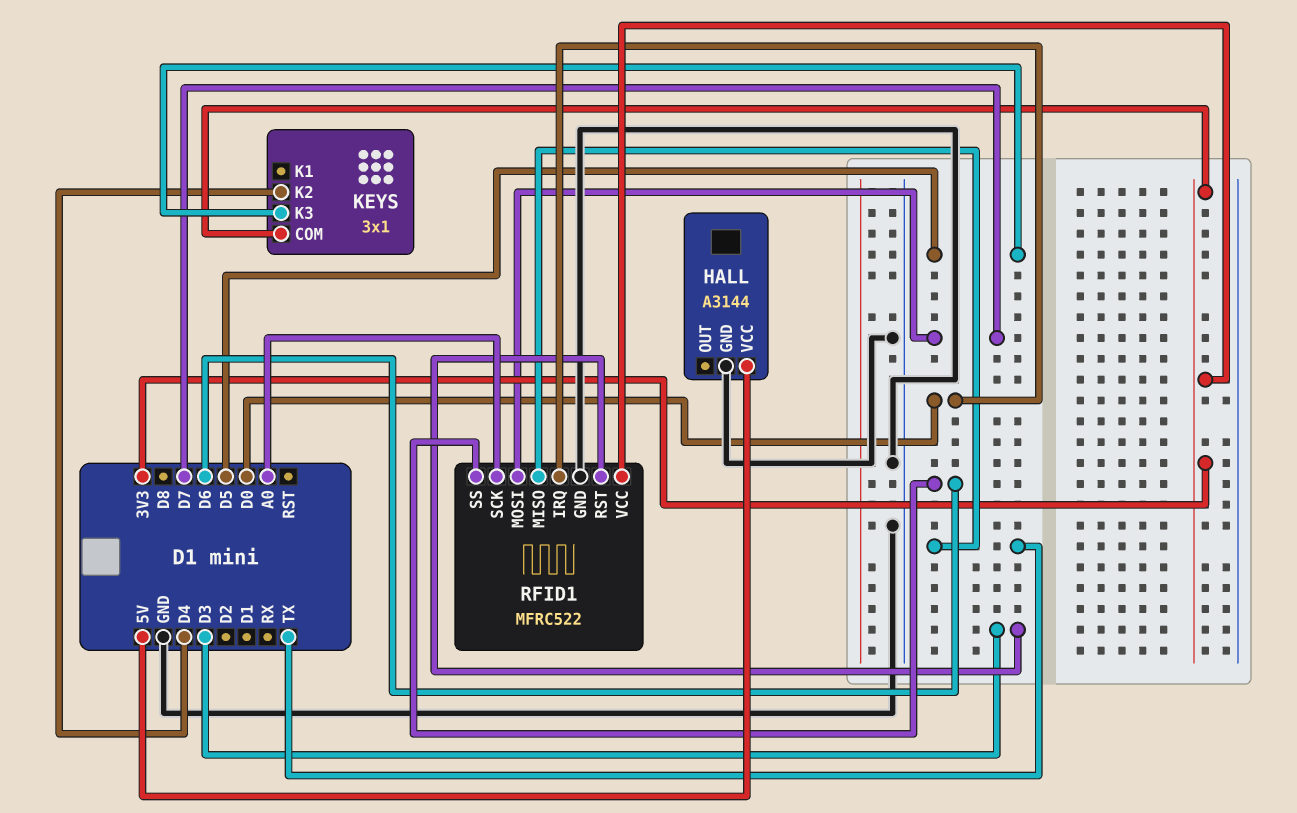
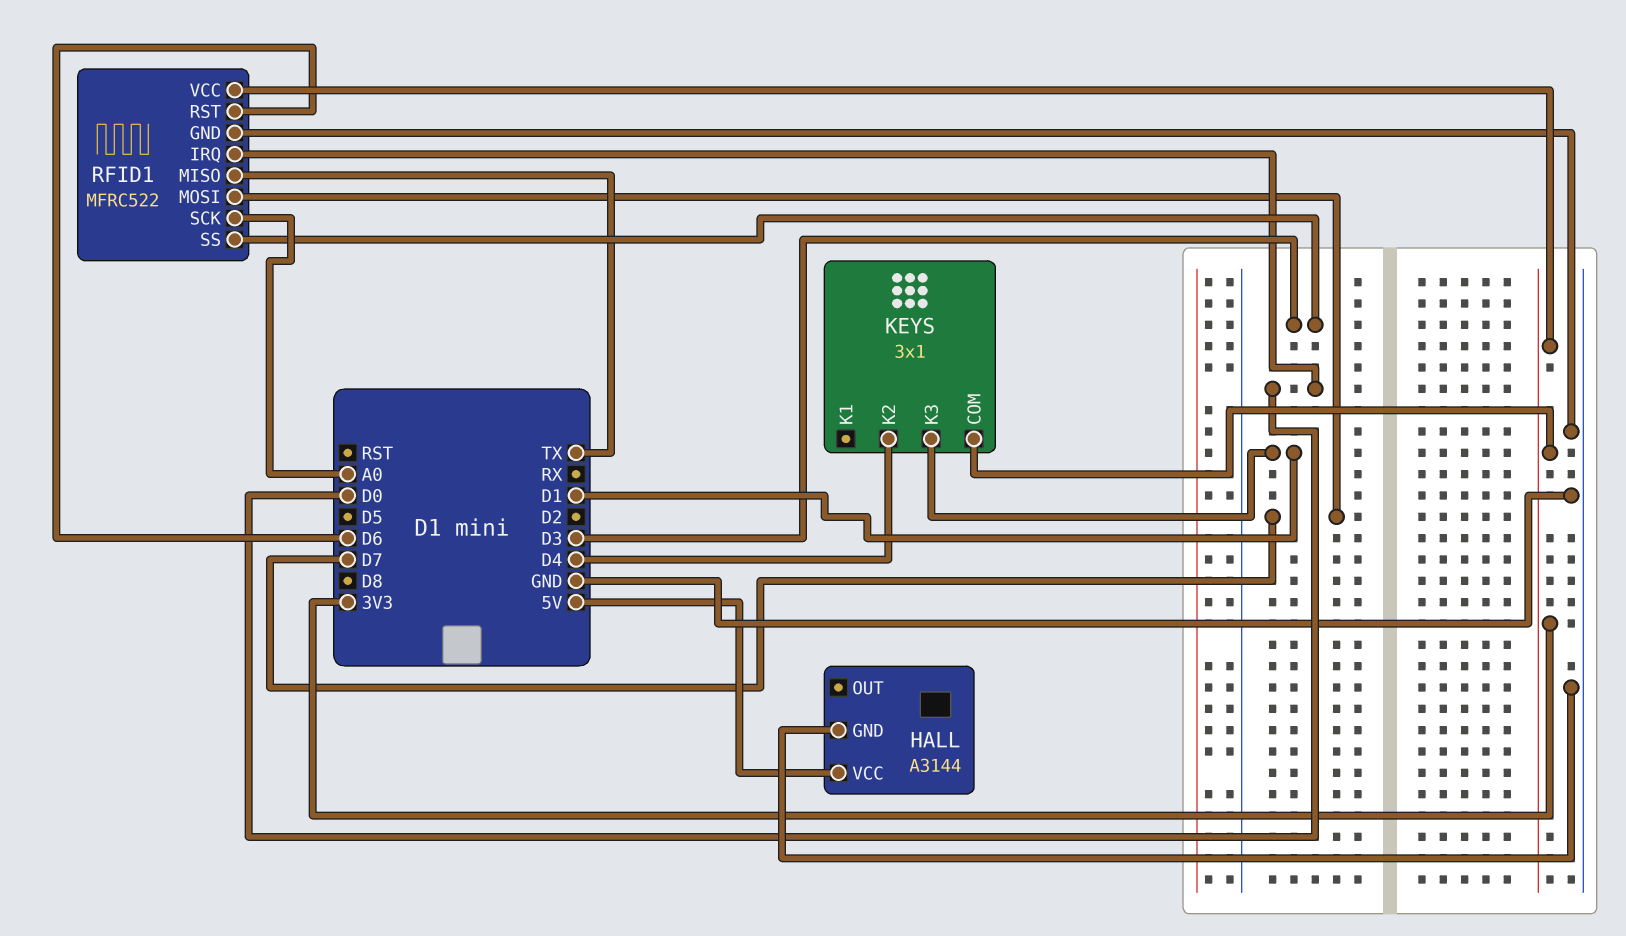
KEYS pin K3: D5 -> D1
RFID1 pin RST: D3 -> D6
RFID1 pin SS: D6 -> D3

